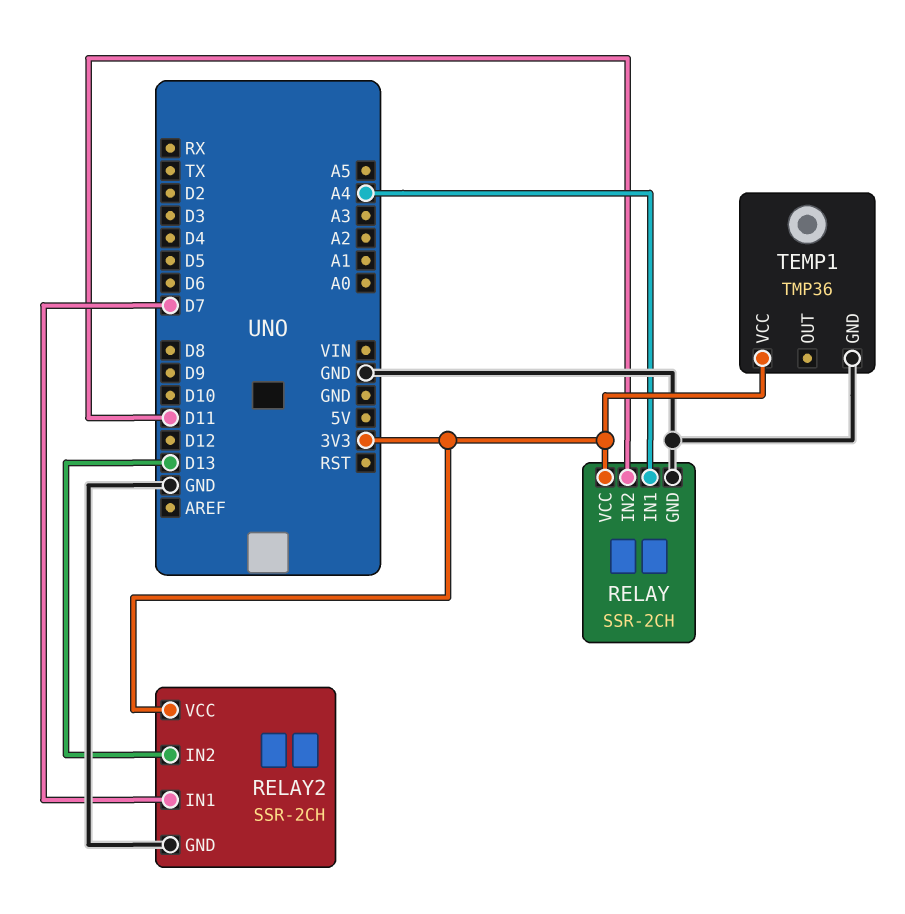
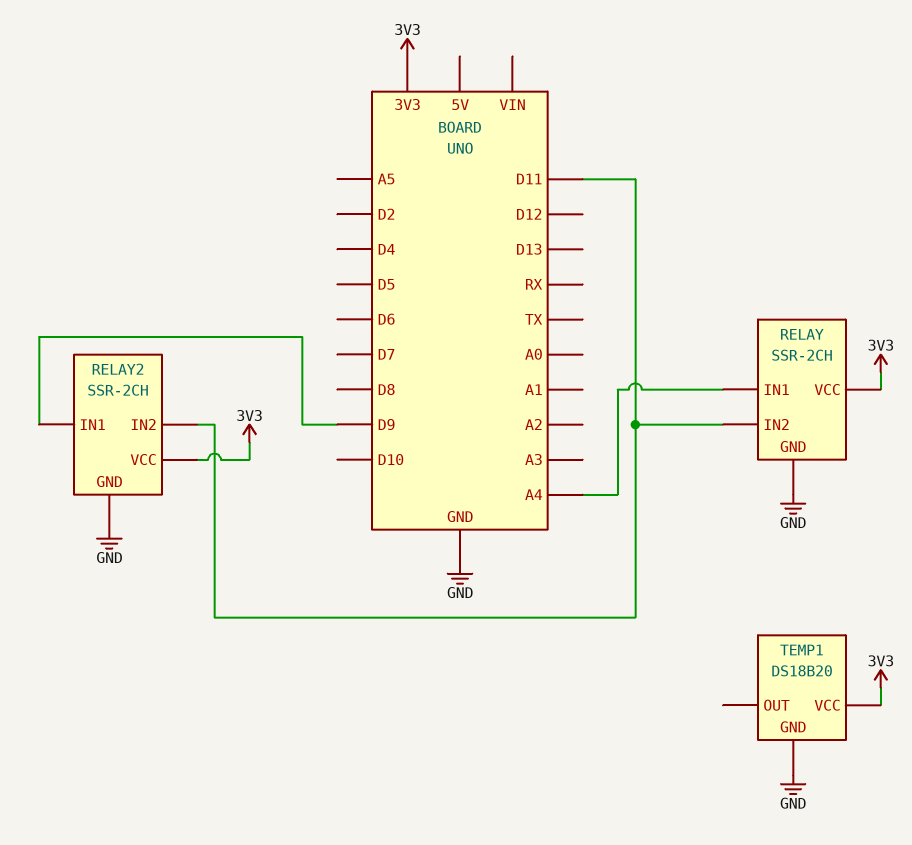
RELAY2 pin IN1: D7 -> D9
RELAY2 pin IN2: D13 -> D11
TEMP1: TMP36 -> DS18B20

